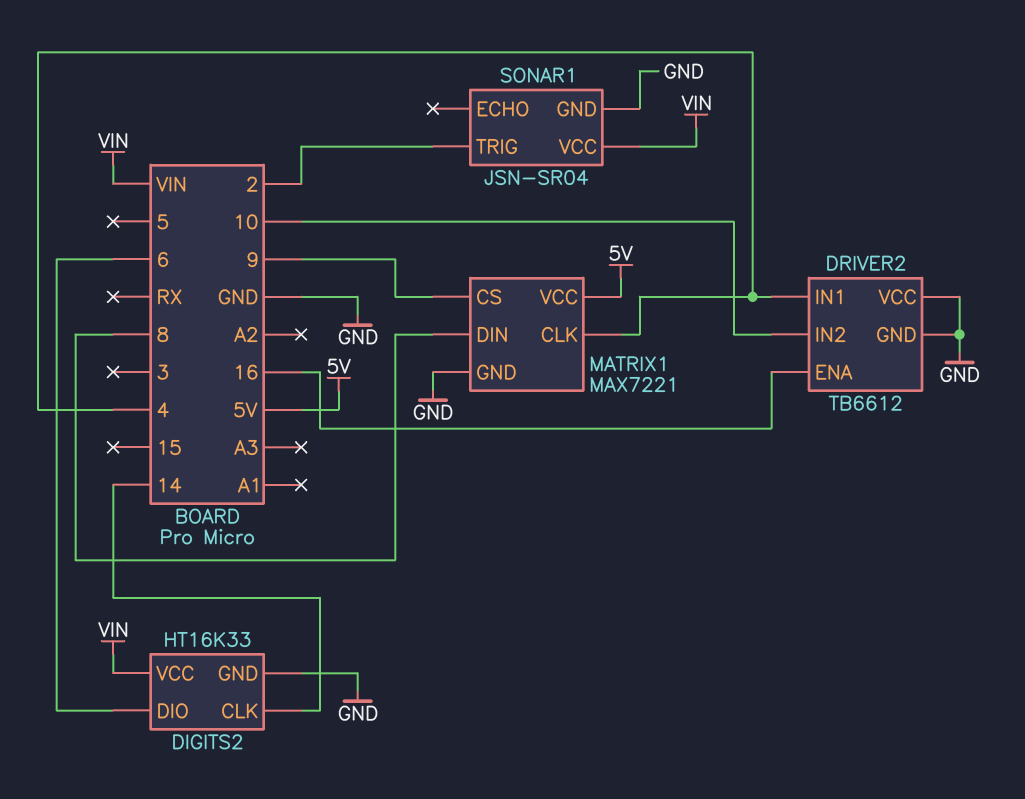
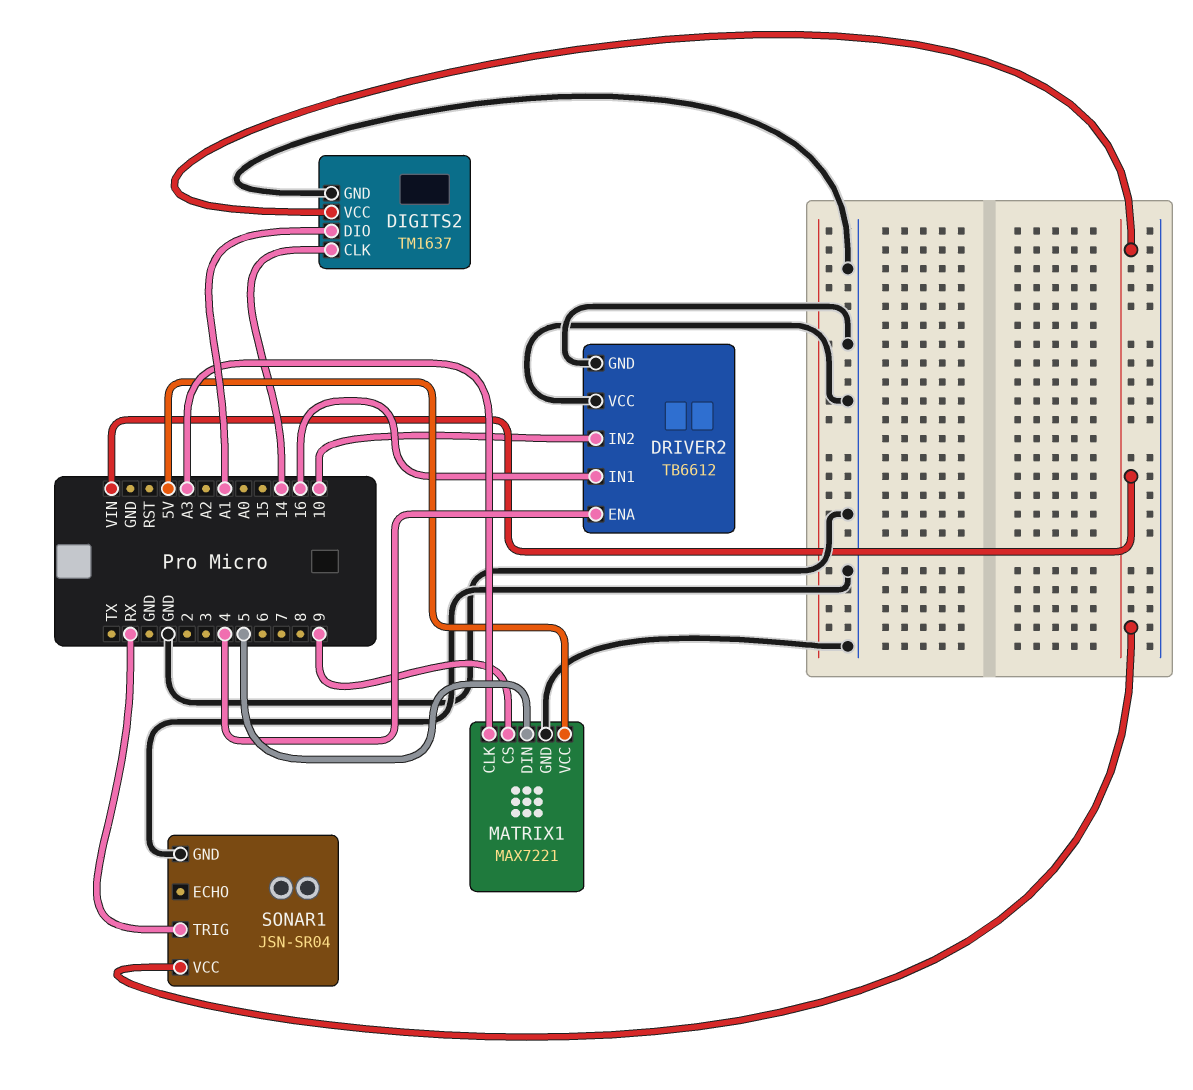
DIGITS2: HT16K33 -> TM1637
DIGITS2 pin DIO: 6 -> A1
DRIVER2 pin ENA: 16 -> 4
DRIVER2 pin IN1: 4 -> 16
MATRIX1 pin CLK: 4 -> A3
MATRIX1 pin DIN: 8 -> 5
SONAR1 pin TRIG: 2 -> RX

